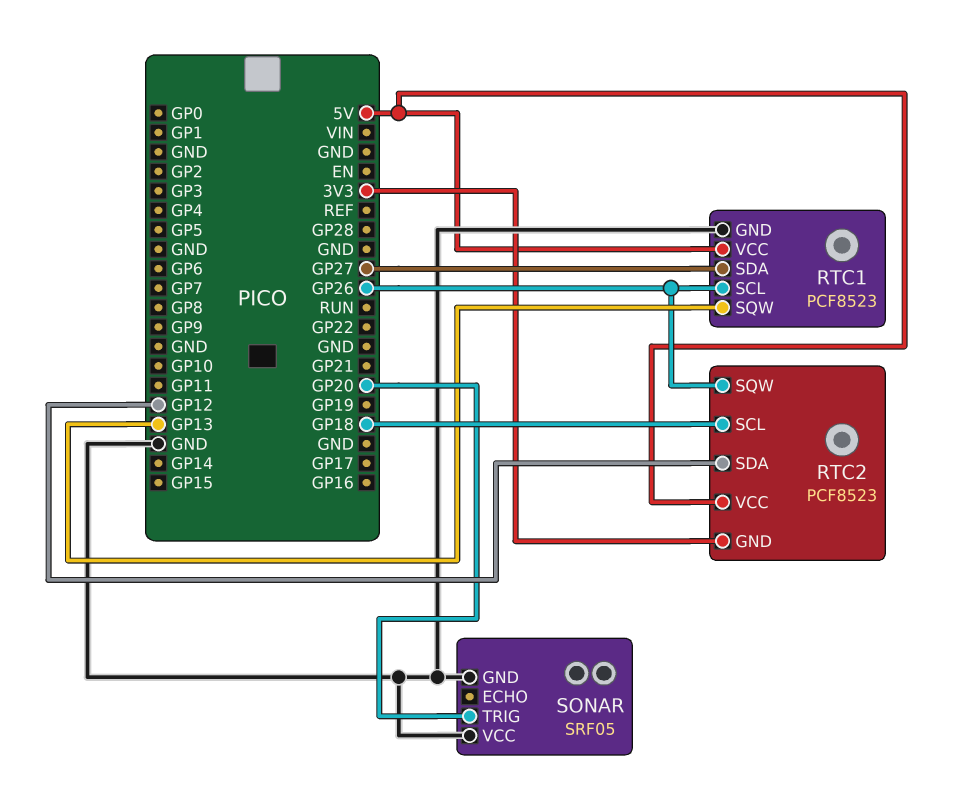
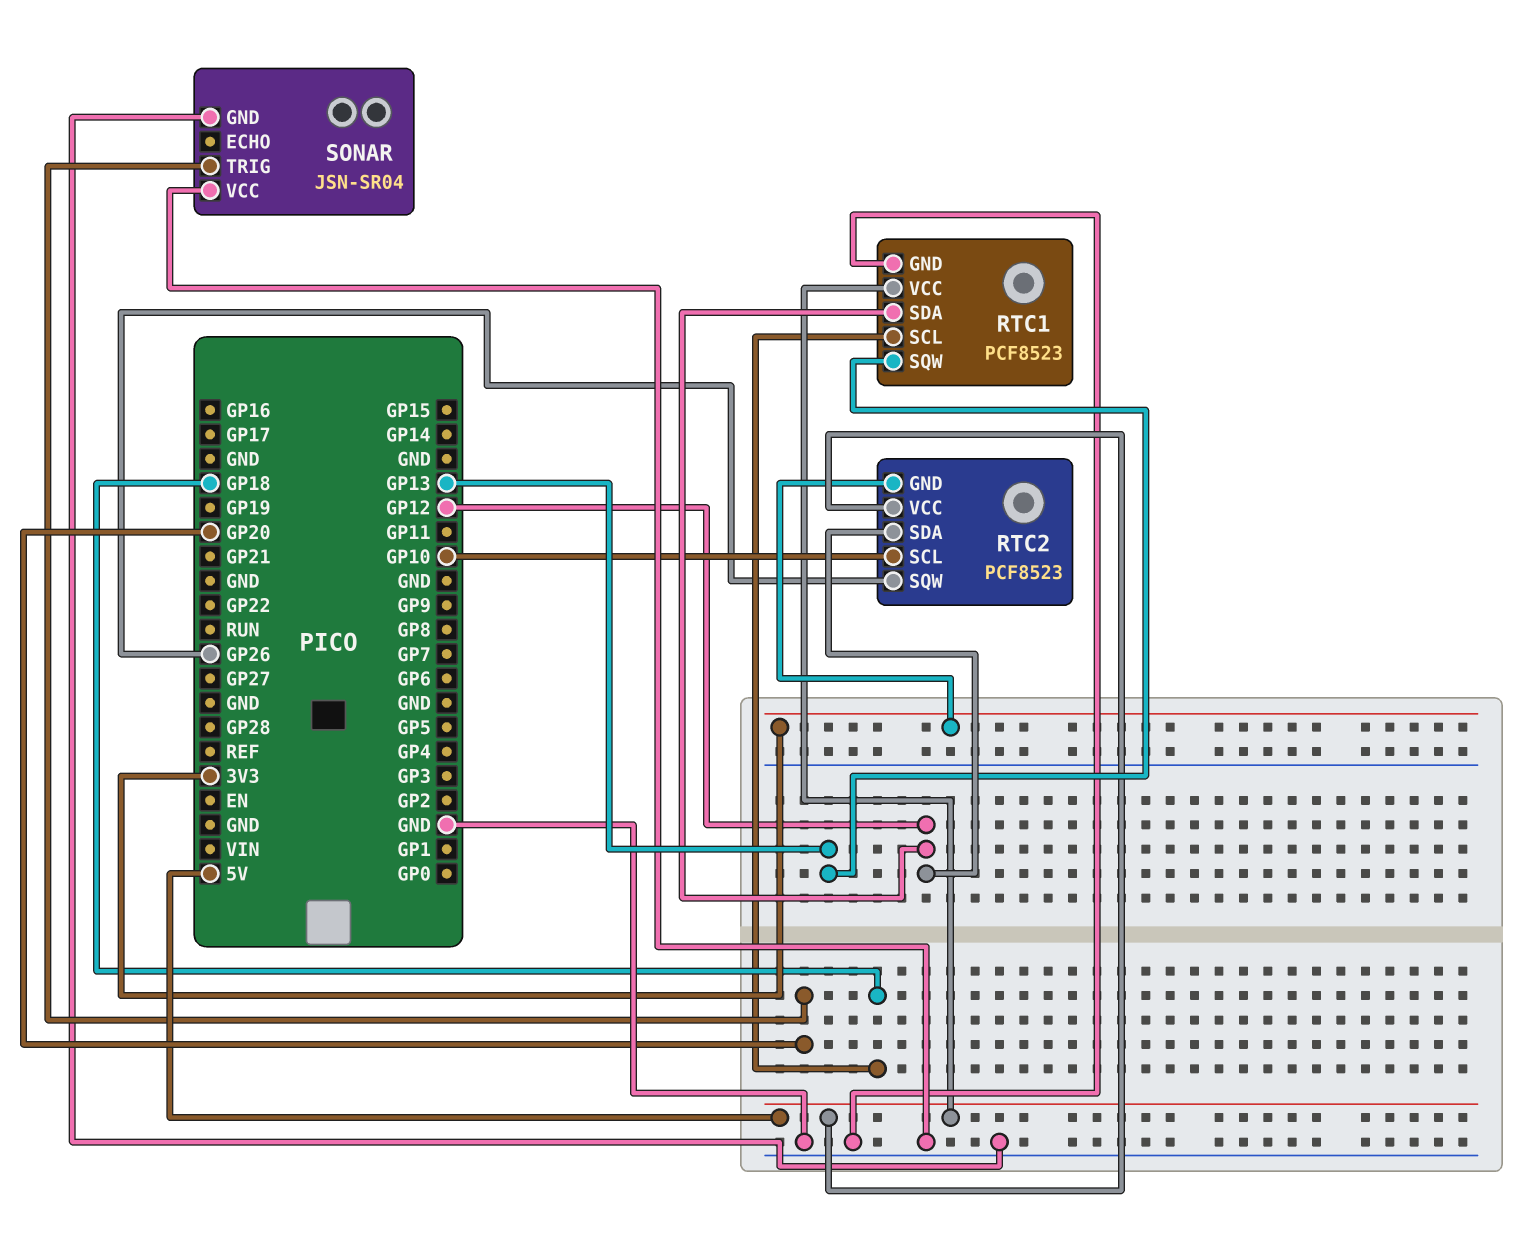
RTC1 pin SCL: GP26 -> GP18
RTC1 pin SDA: GP27 -> GP12
RTC2 pin SCL: GP18 -> GP10
SONAR: SRF05 -> JSN-SR04

